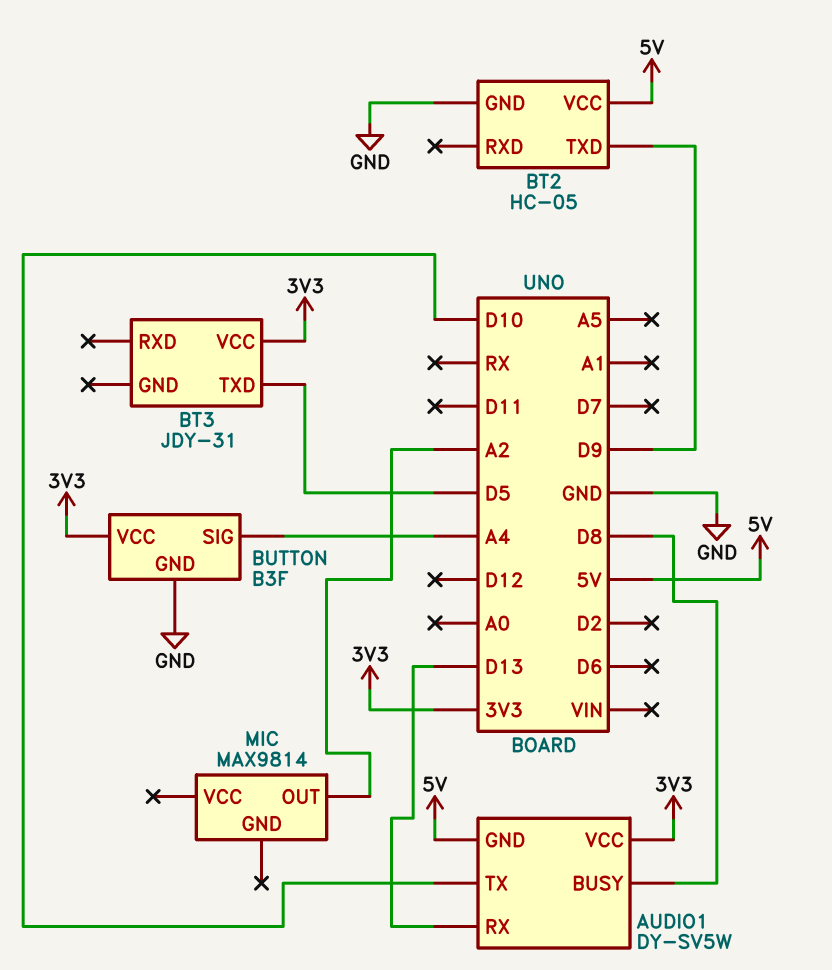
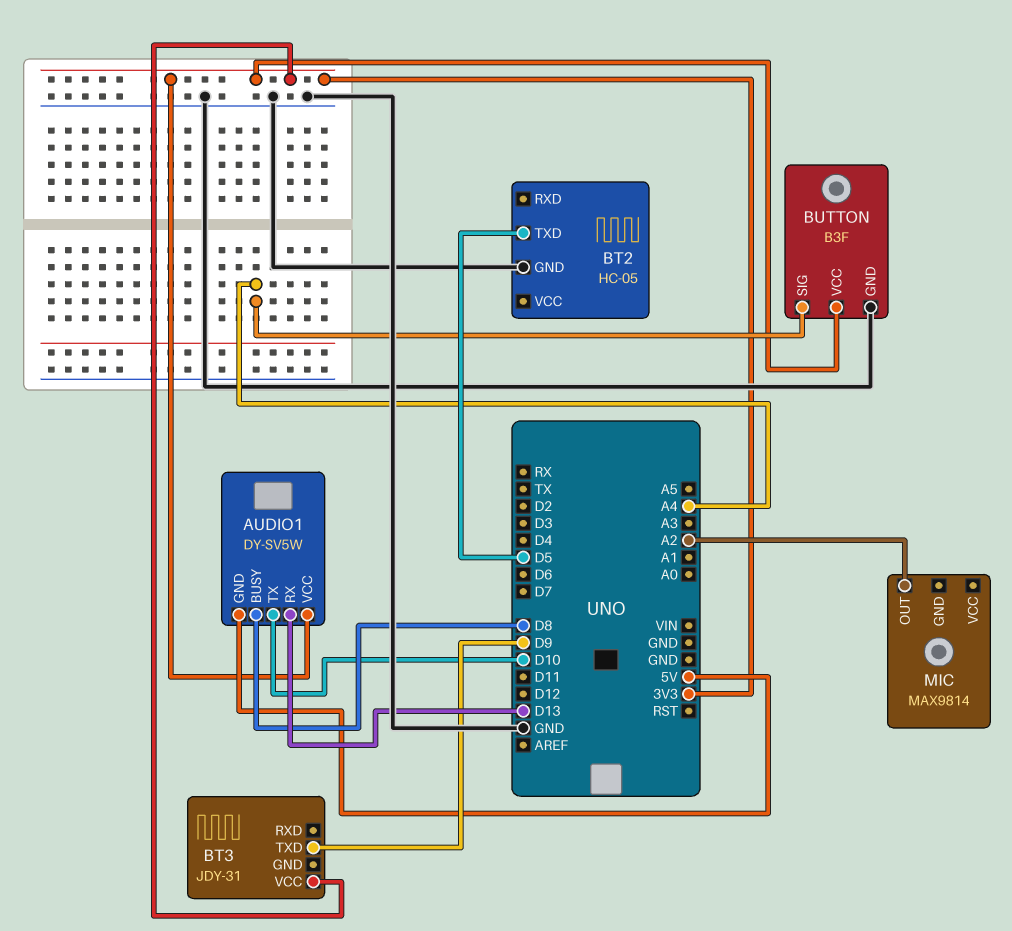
BT2 pin TXD: D9 -> D5
BT2 pin VCC: 5V -> none
BT3 pin TXD: D5 -> D9

